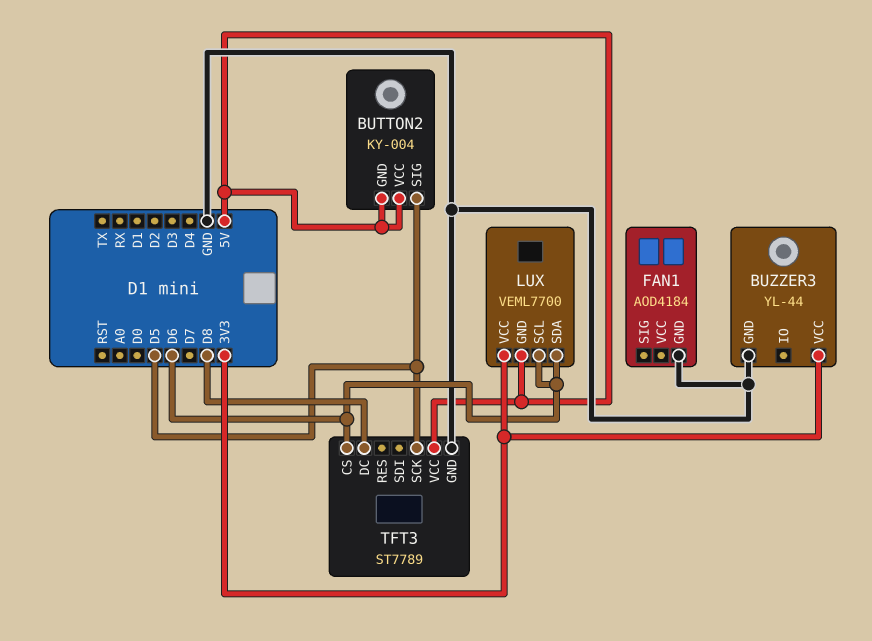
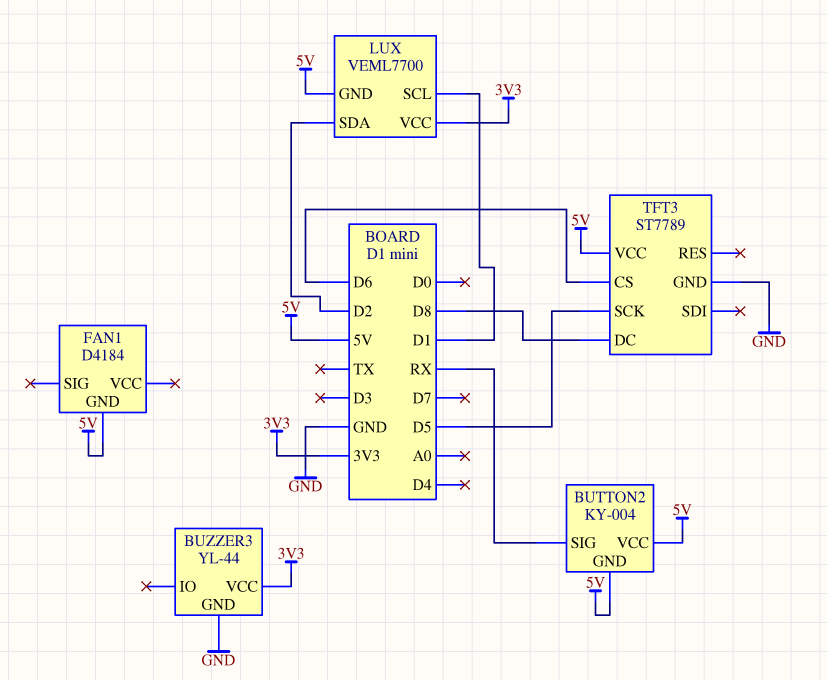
BUTTON2 pin SIG: D5 -> RX
FAN1: AOD4184 -> D4184
FAN1 pin GND: GND -> 5V
LUX pin SCL: D6 -> D1
LUX pin SDA: D6 -> D2

